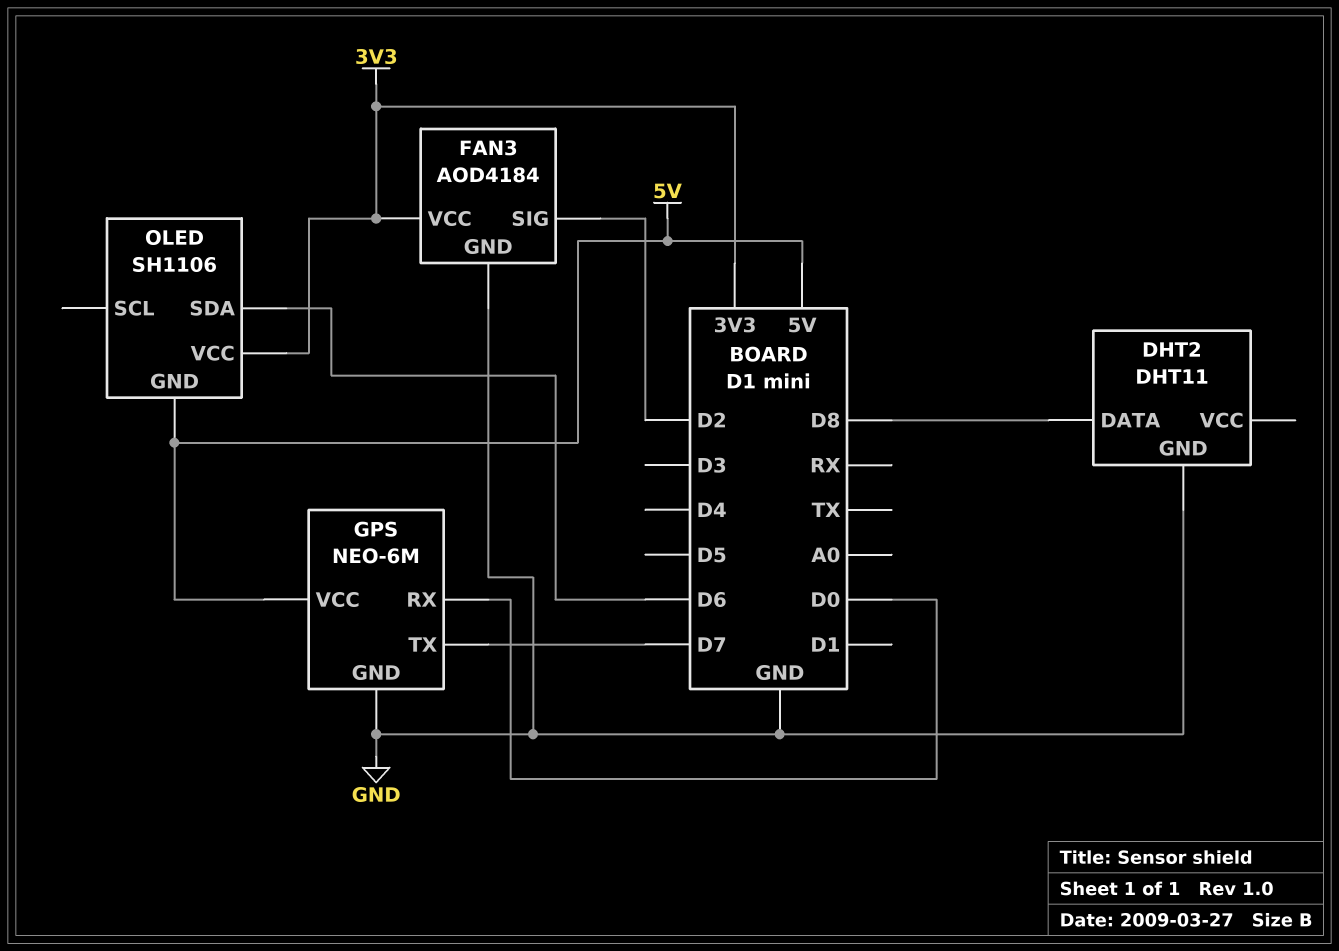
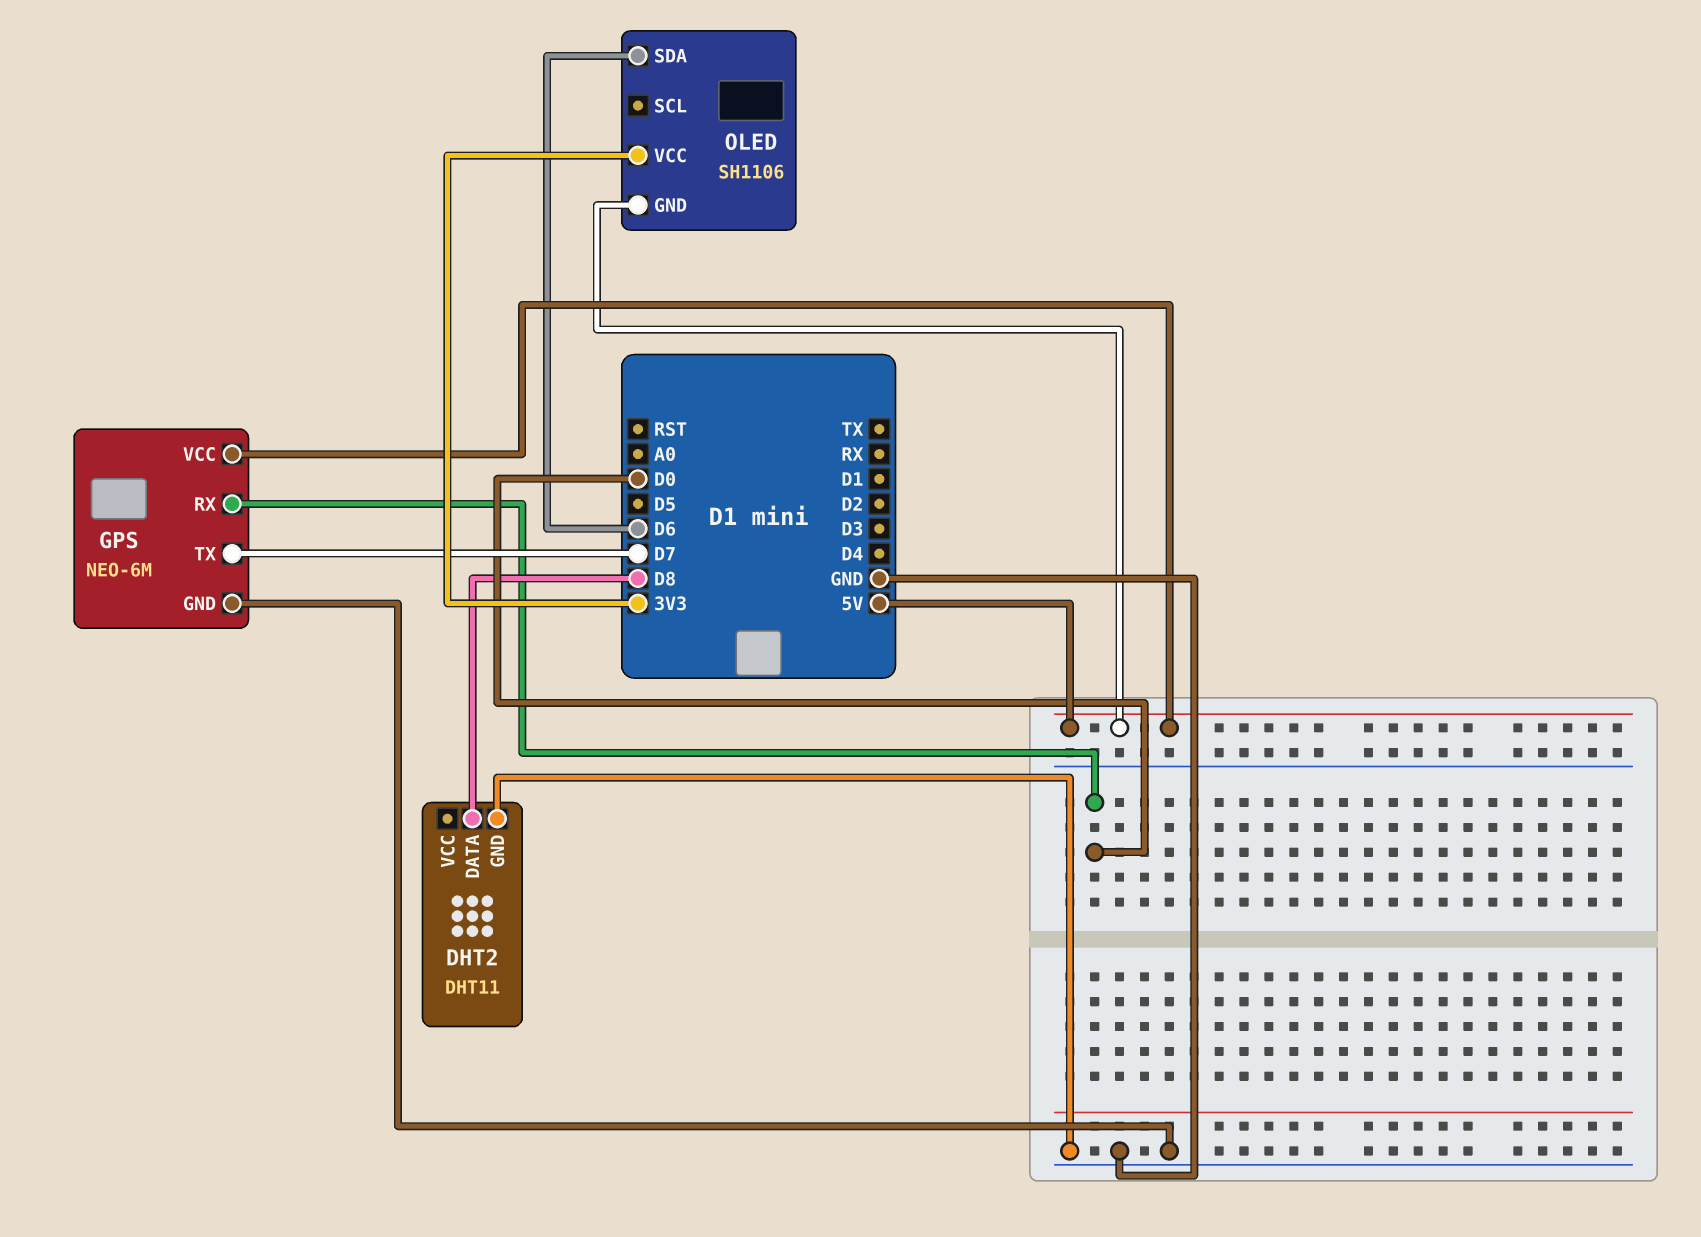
FAN3: AOD4184 -> none
FAN3 pin GND: GND -> none
FAN3 pin SIG: D2 -> none
FAN3 pin VCC: 3V3 -> none

